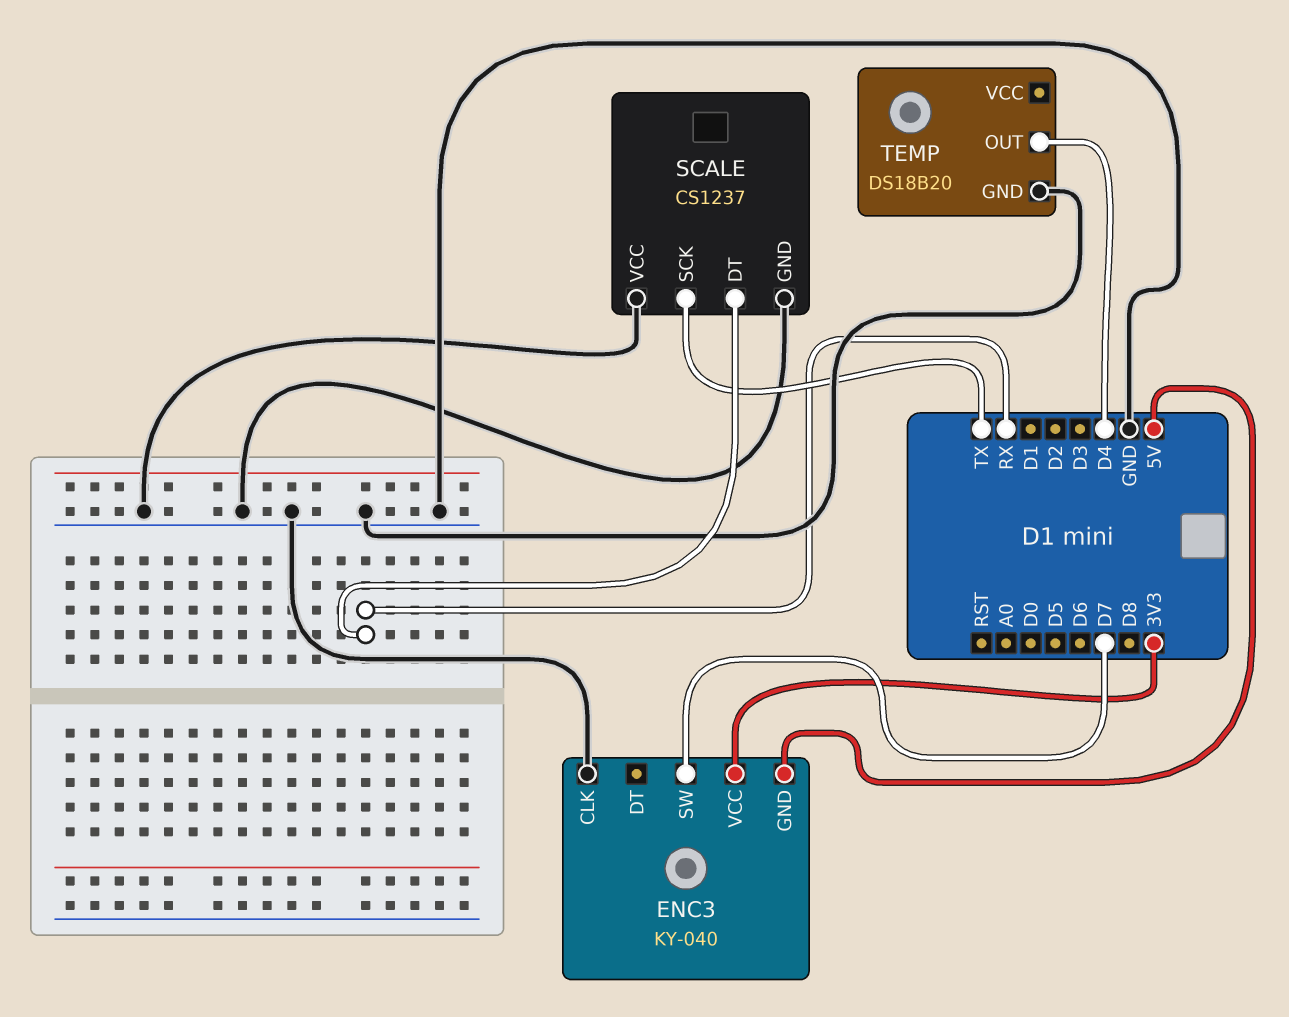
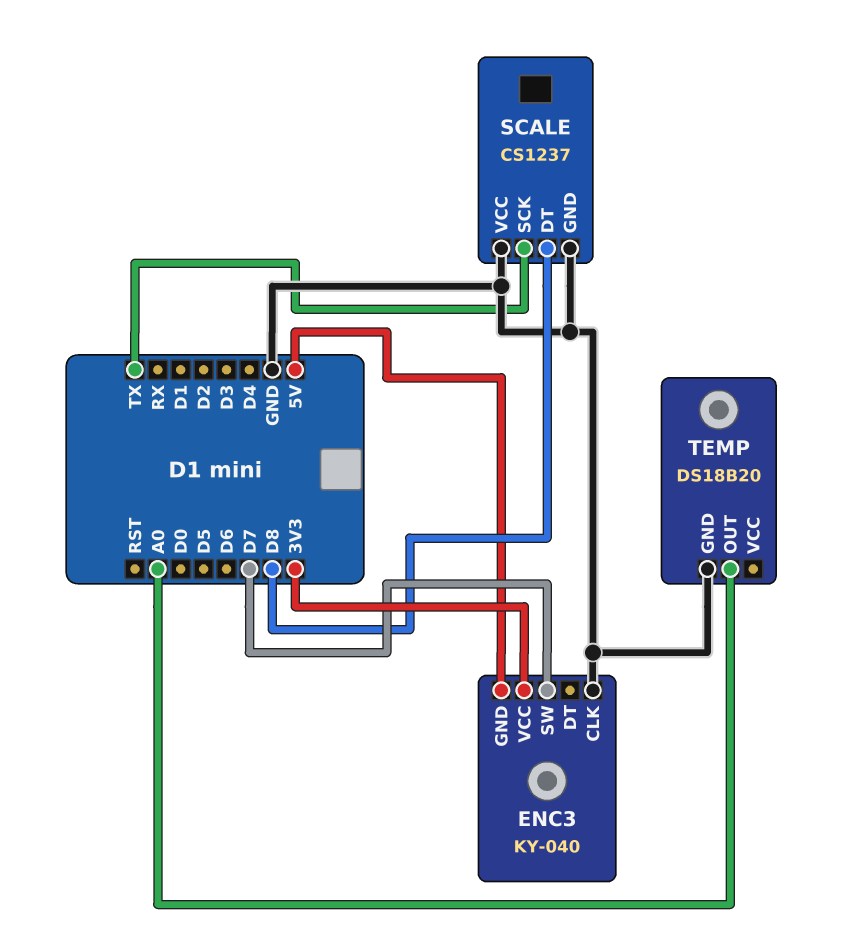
SCALE pin DT: RX -> D8
TEMP pin OUT: D4 -> A0

